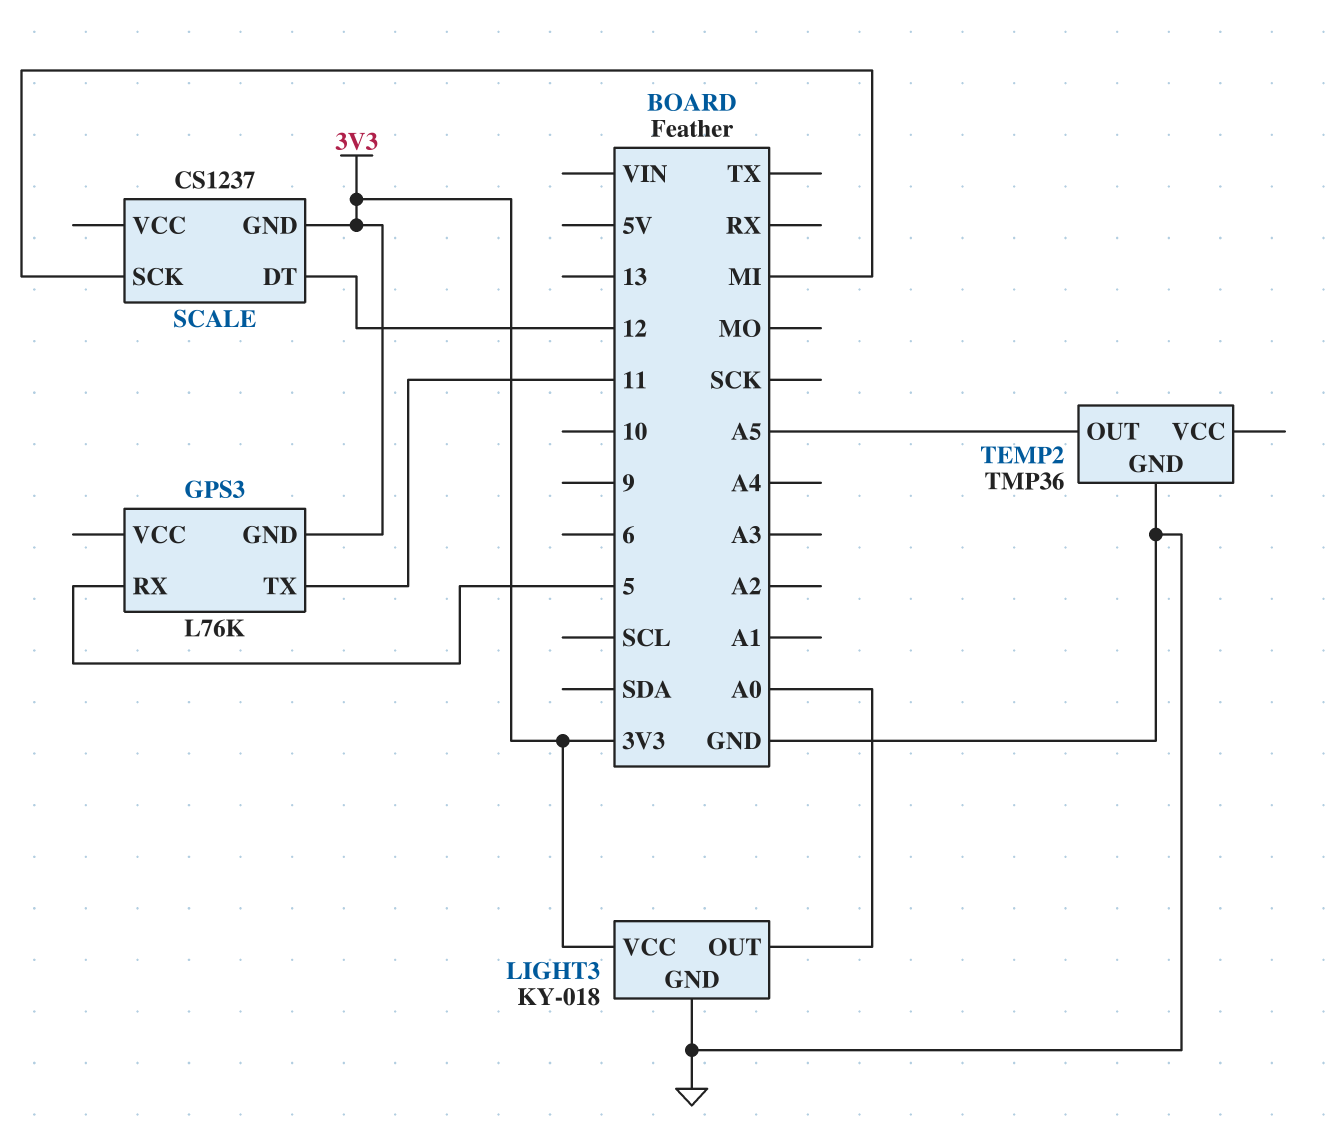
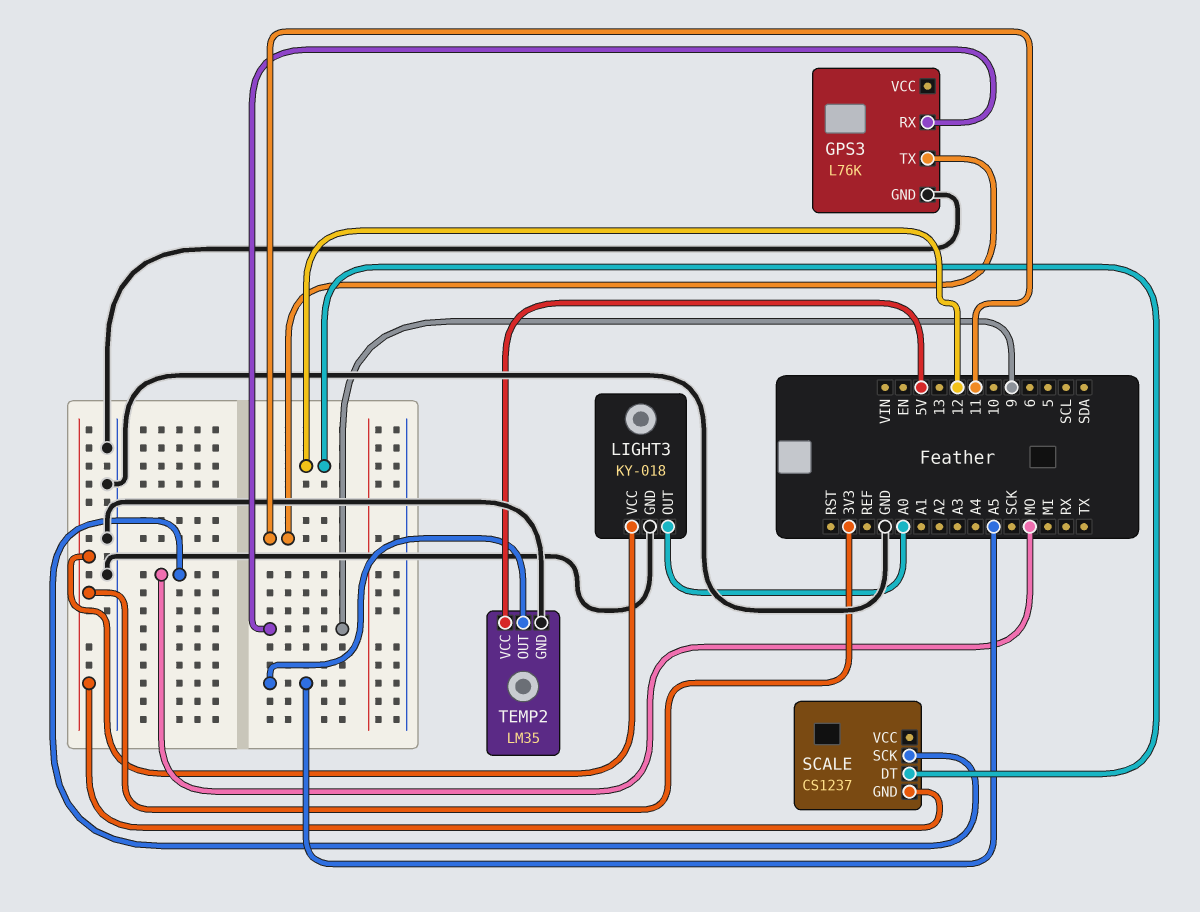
GPS3 pin GND: 3V3 -> GND
GPS3 pin RX: 5 -> 9
SCALE pin SCK: MI -> MO
TEMP2: TMP36 -> LM35
TEMP2 pin VCC: none -> 5V

